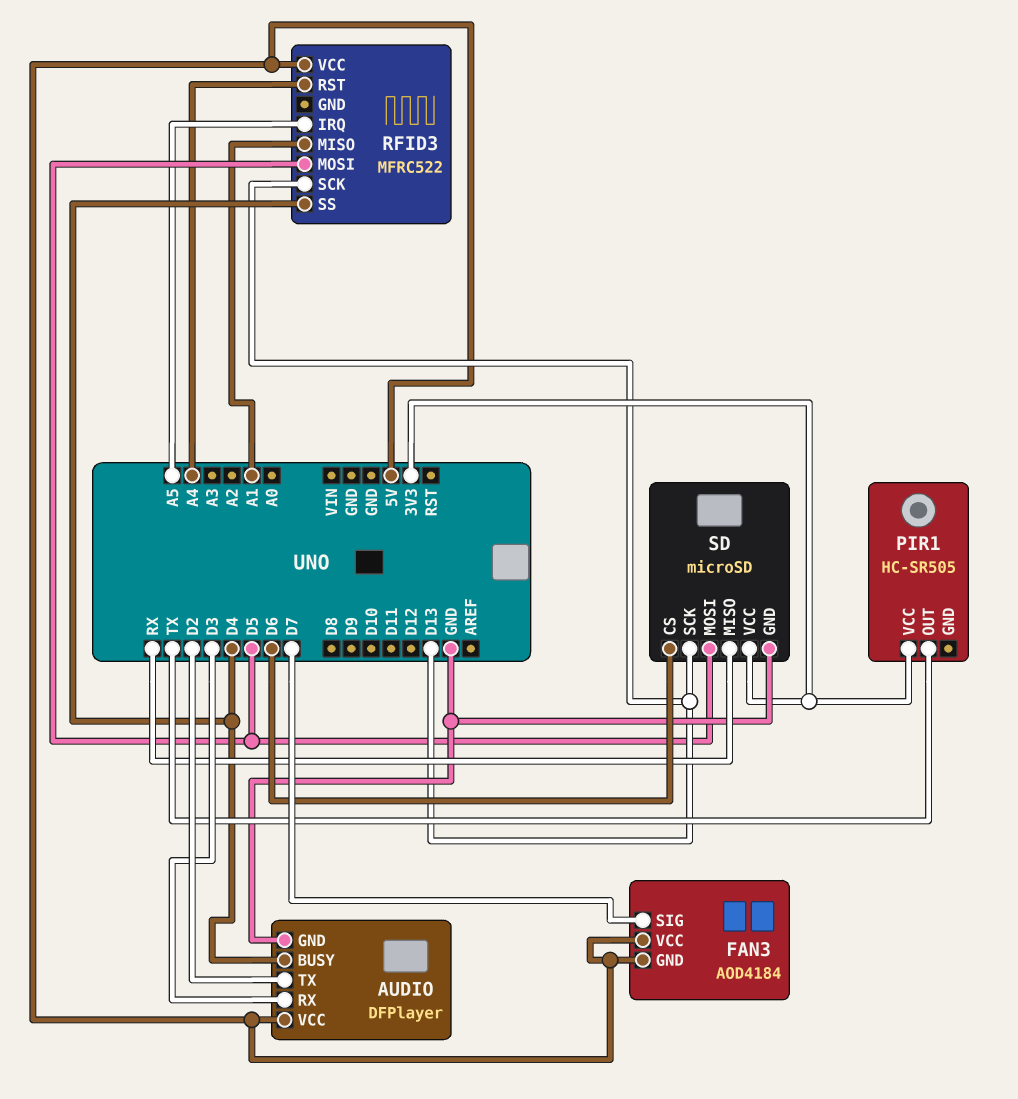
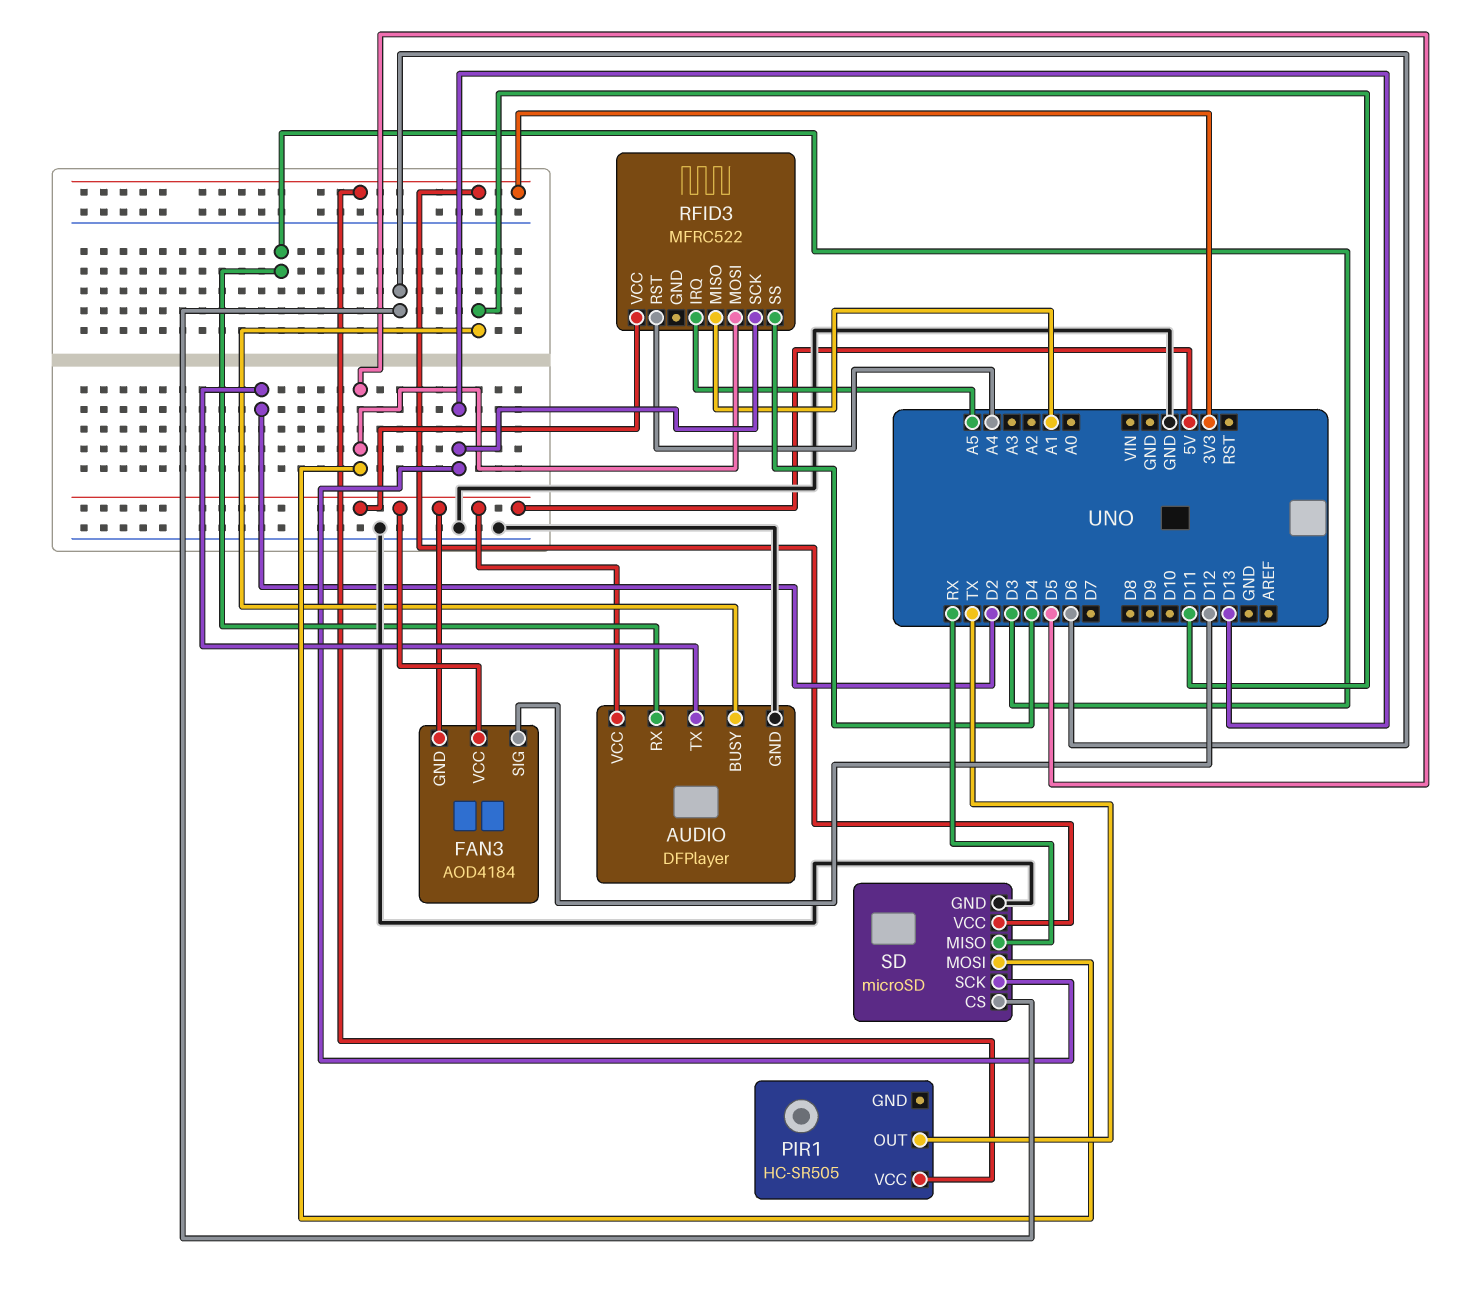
AUDIO pin BUSY: D4 -> D11
FAN3 pin SIG: D7 -> D12

